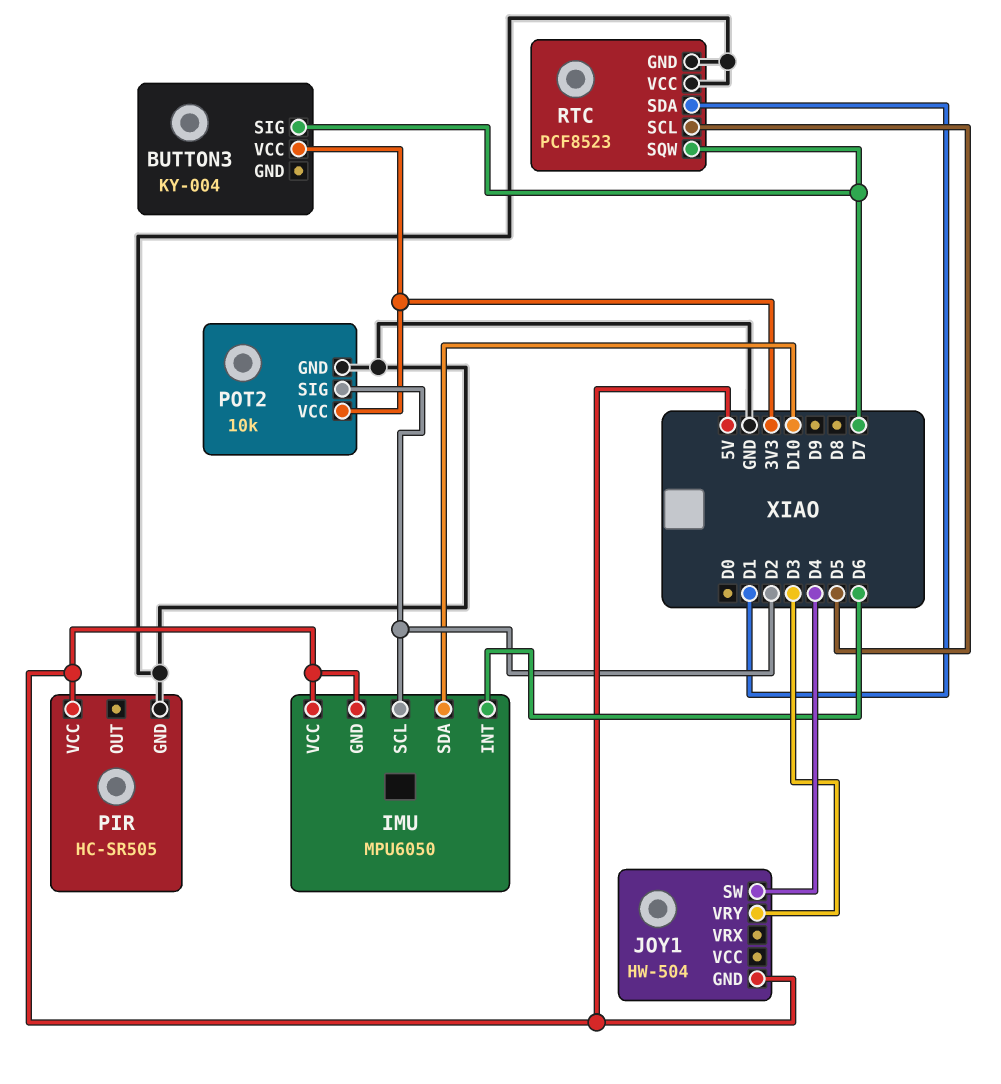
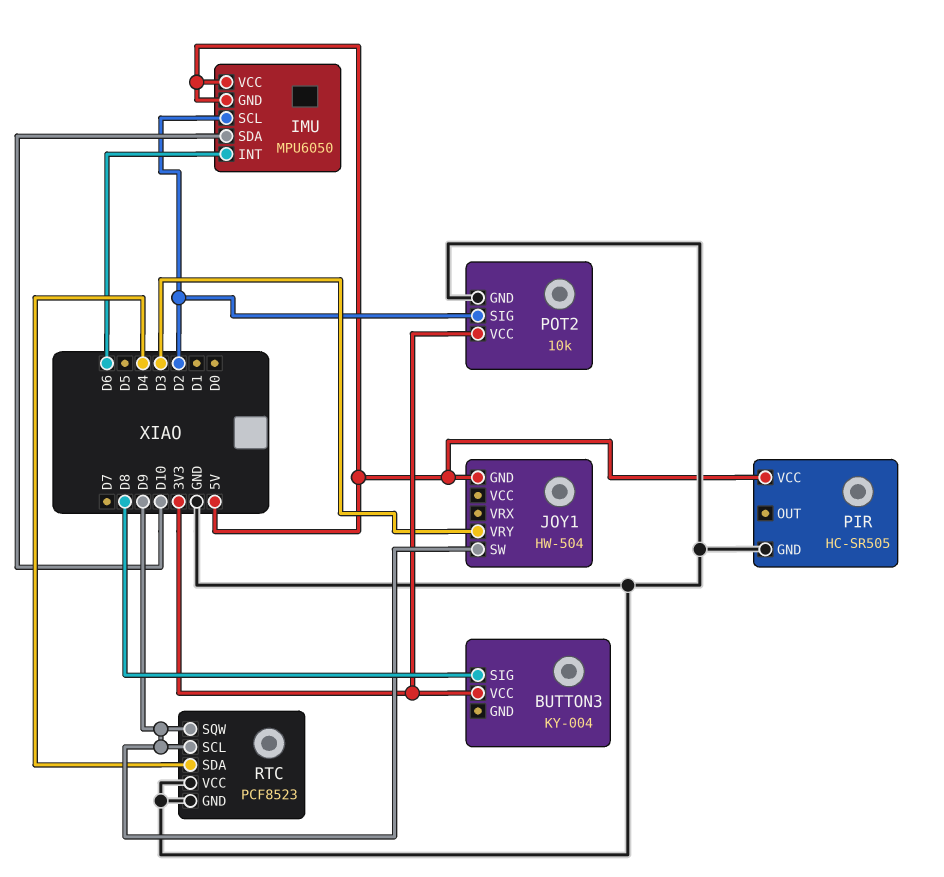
BUTTON3 pin SIG: D7 -> D8
JOY1 pin SW: D4 -> D9
RTC pin SCL: D5 -> D9
RTC pin SDA: D1 -> D4
RTC pin SQW: D7 -> D9

